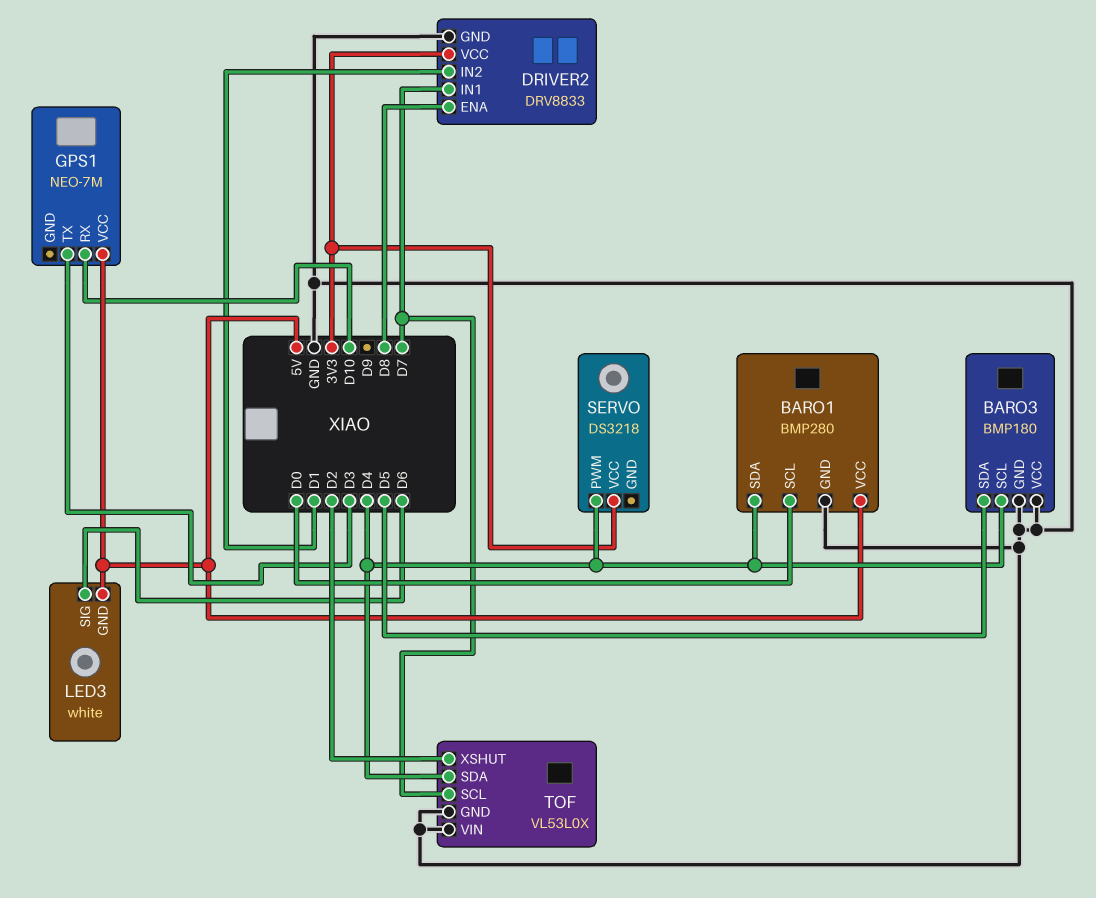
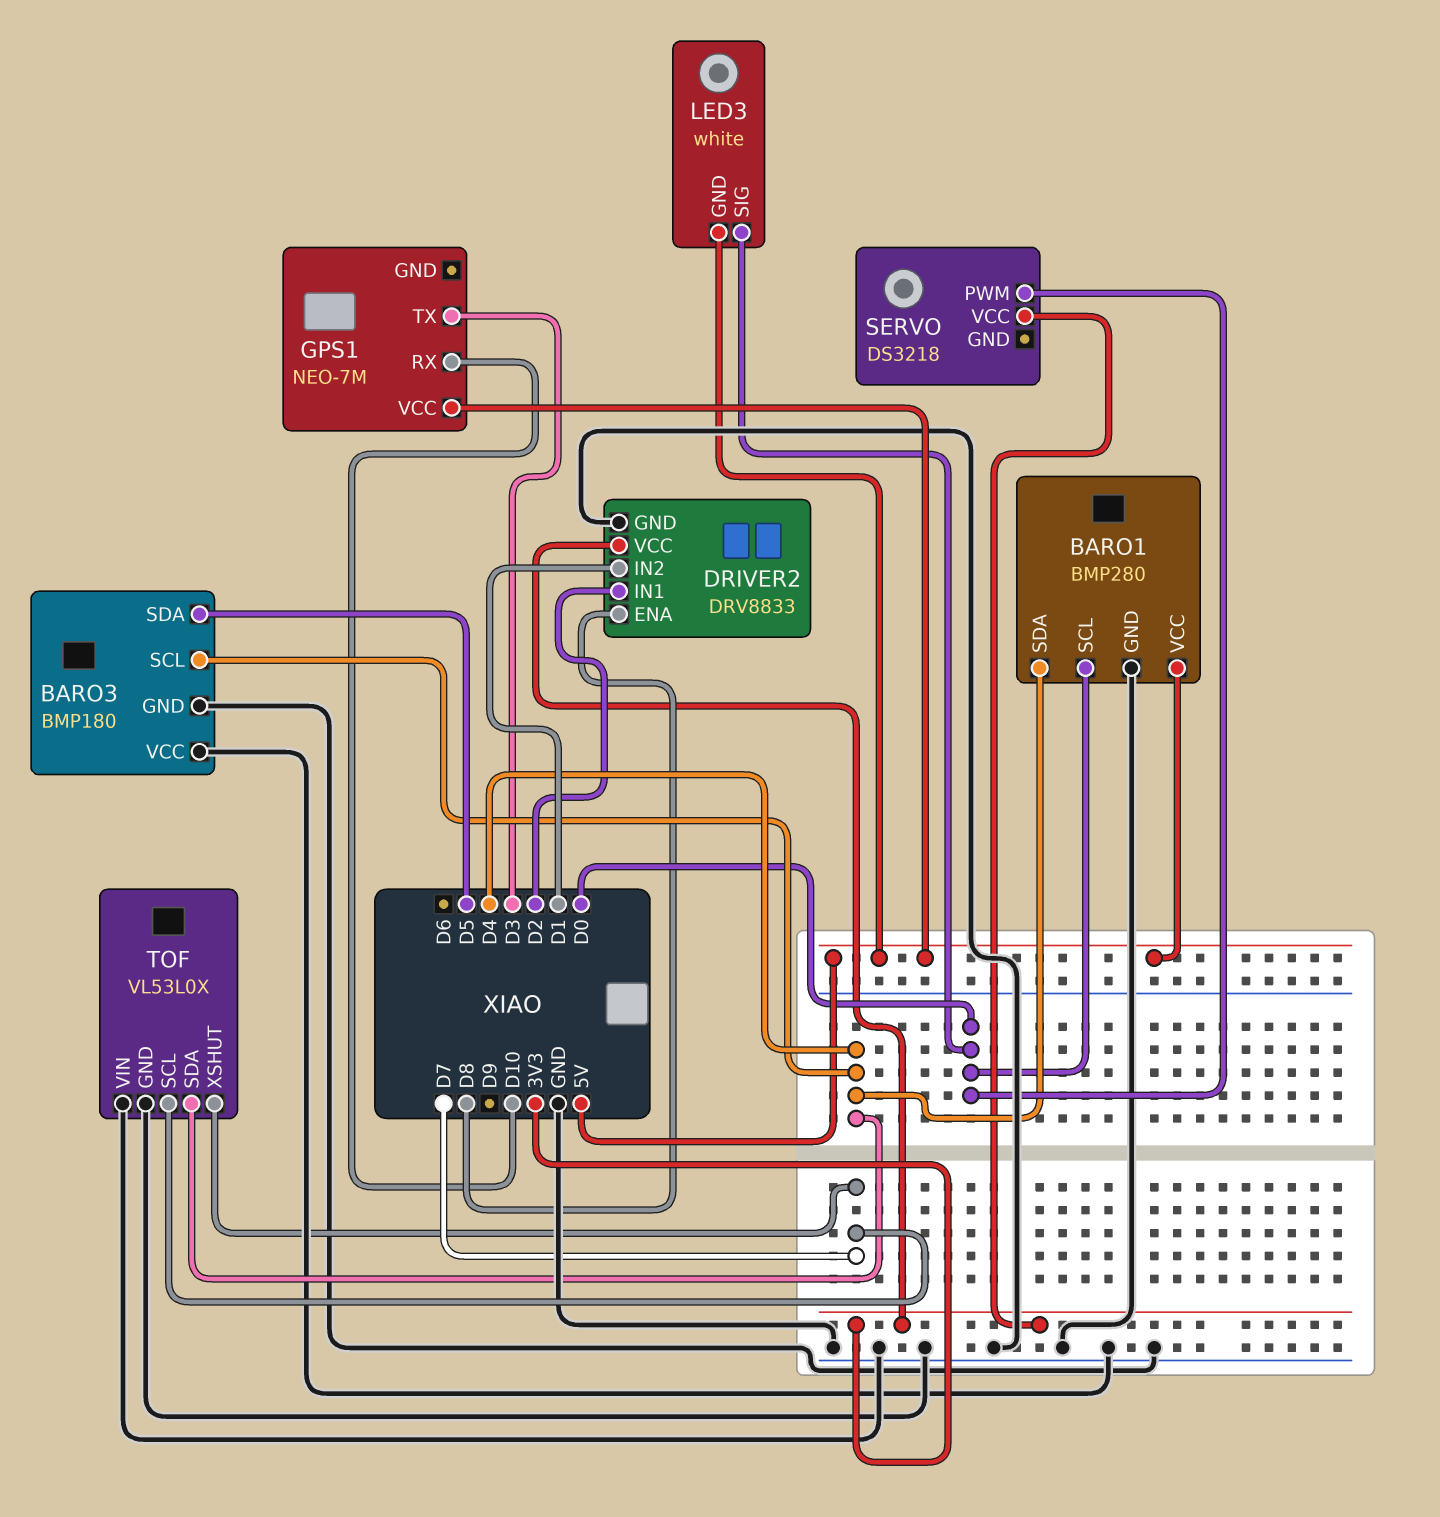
DRIVER2 pin IN1: D7 -> D2
LED3 pin SIG: D6 -> D0
SERVO pin PWM: D4 -> D0
TOF pin XSHUT: D2 -> D7

